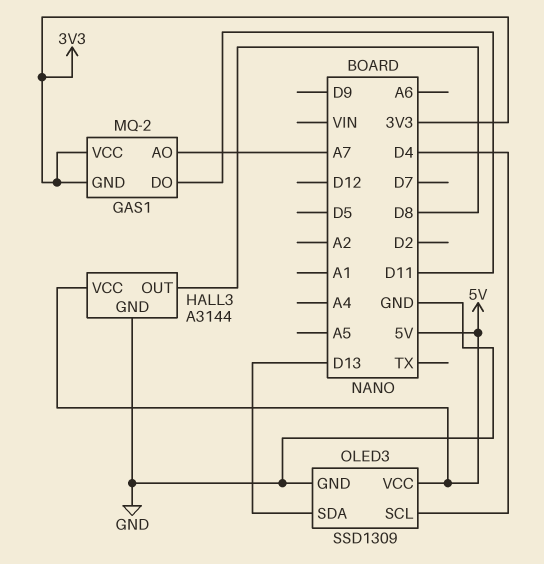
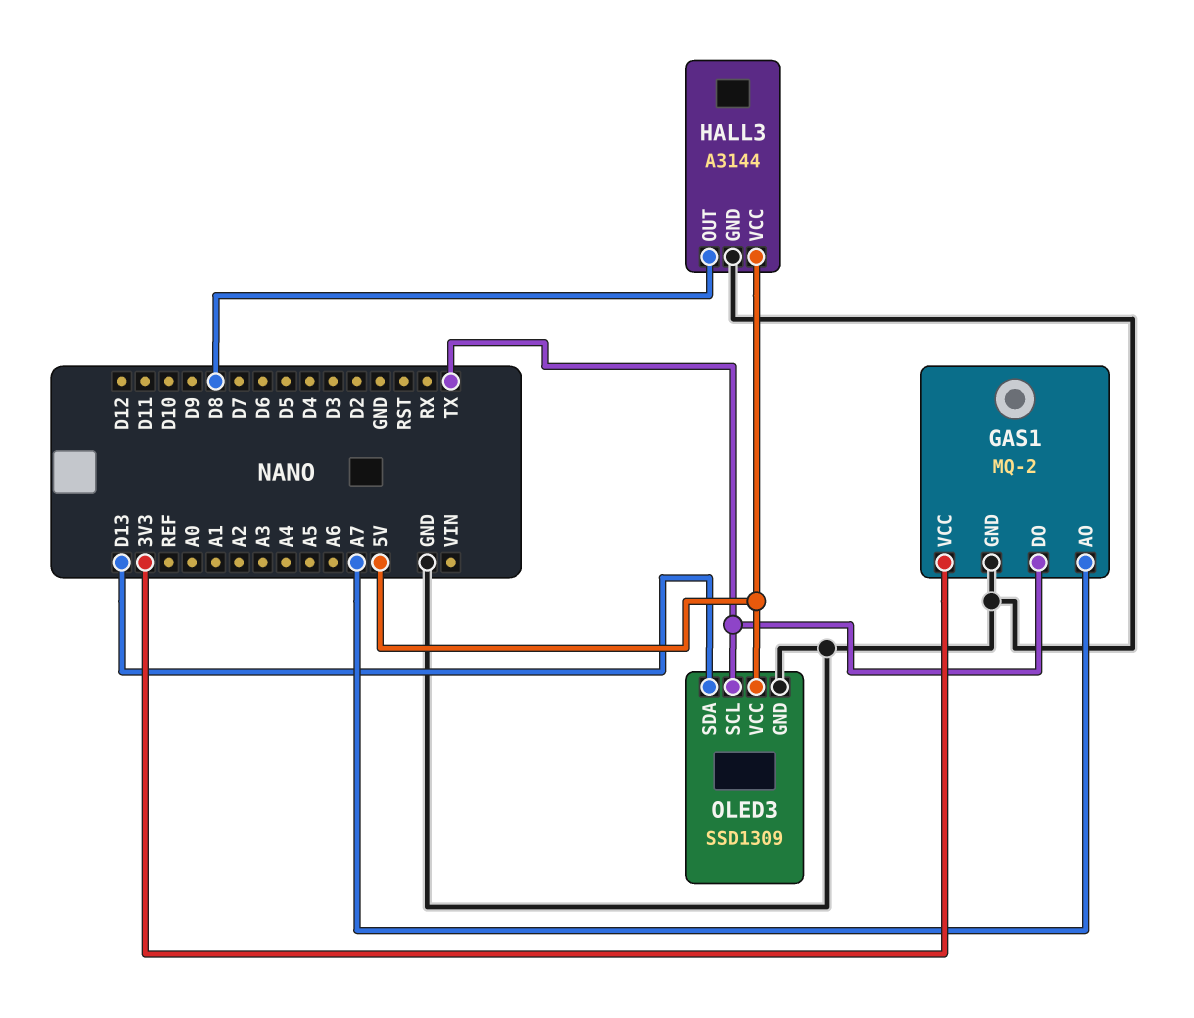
GAS1 pin DO: D11 -> TX
GAS1 pin GND: 3V3 -> GND
OLED3 pin SCL: D4 -> TX

